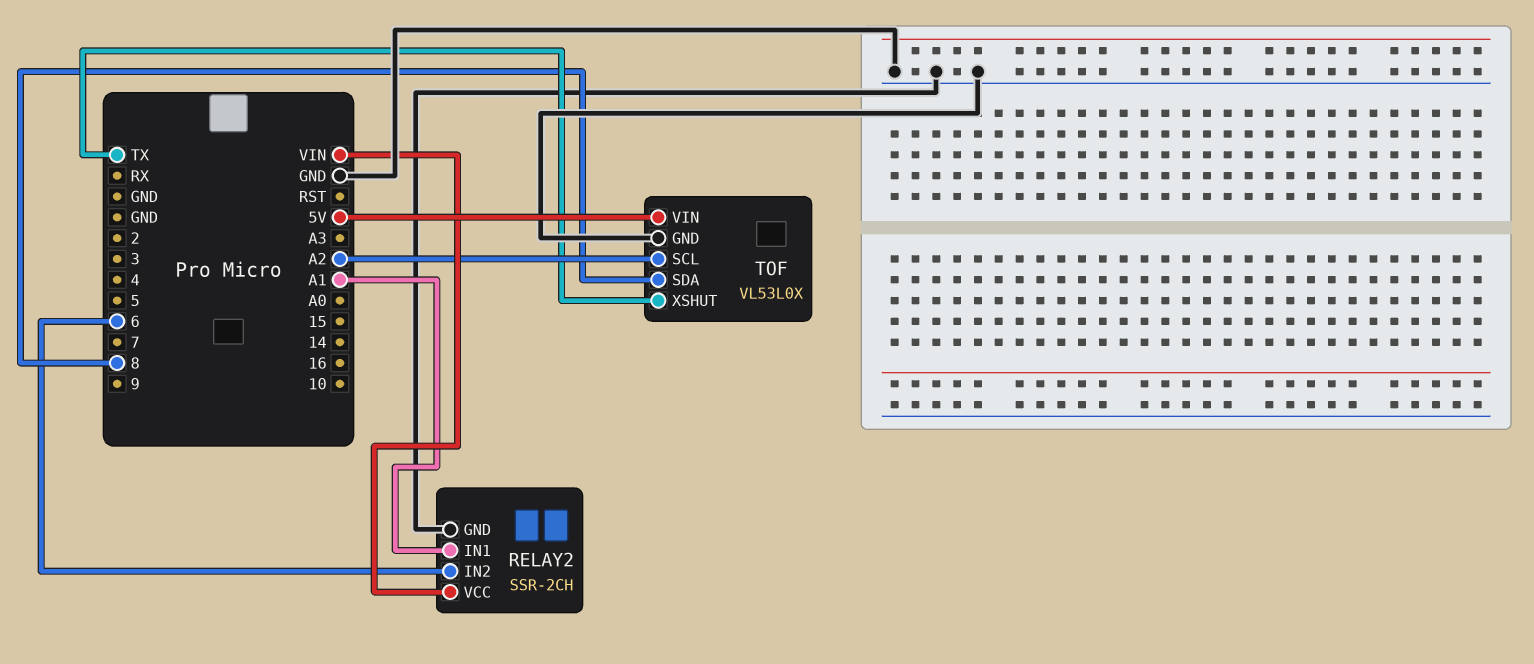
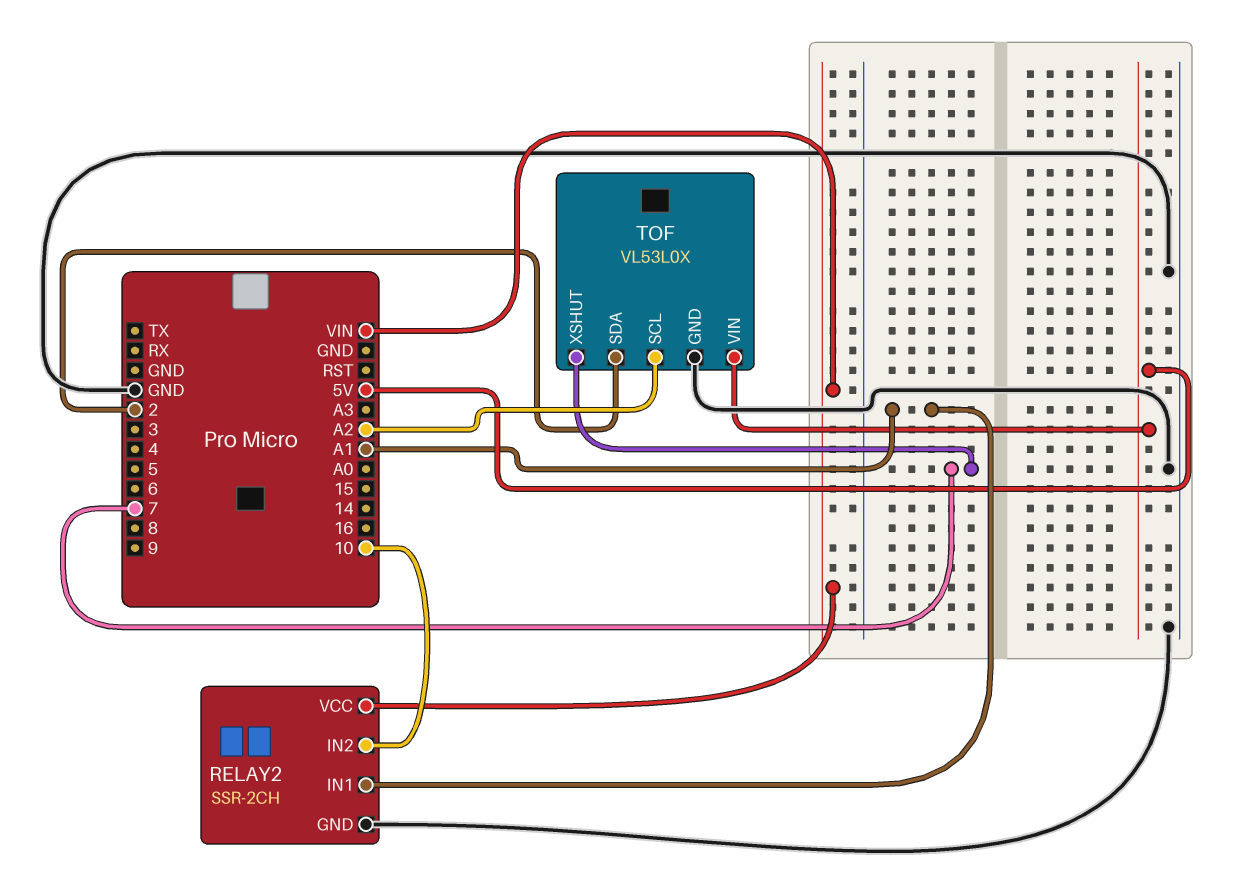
RELAY2 pin IN2: 6 -> 10
TOF pin SDA: 8 -> 2
TOF pin XSHUT: TX -> 7

